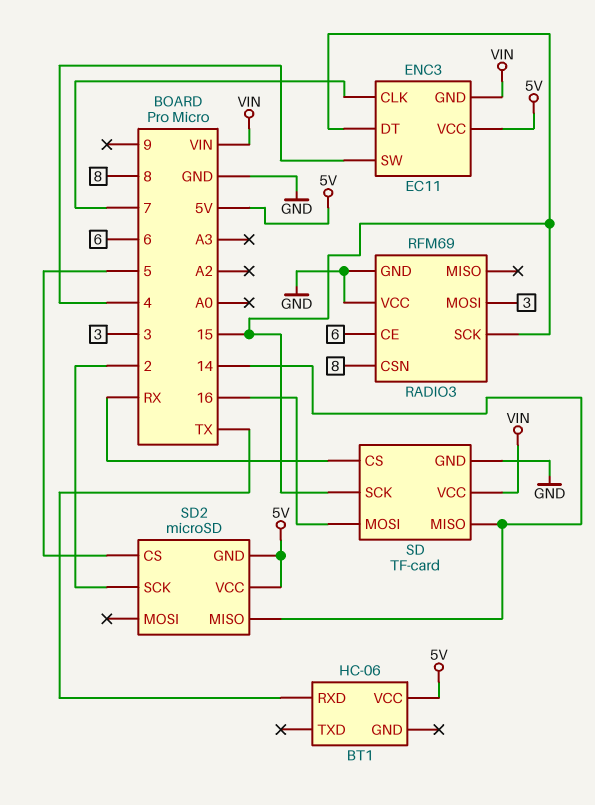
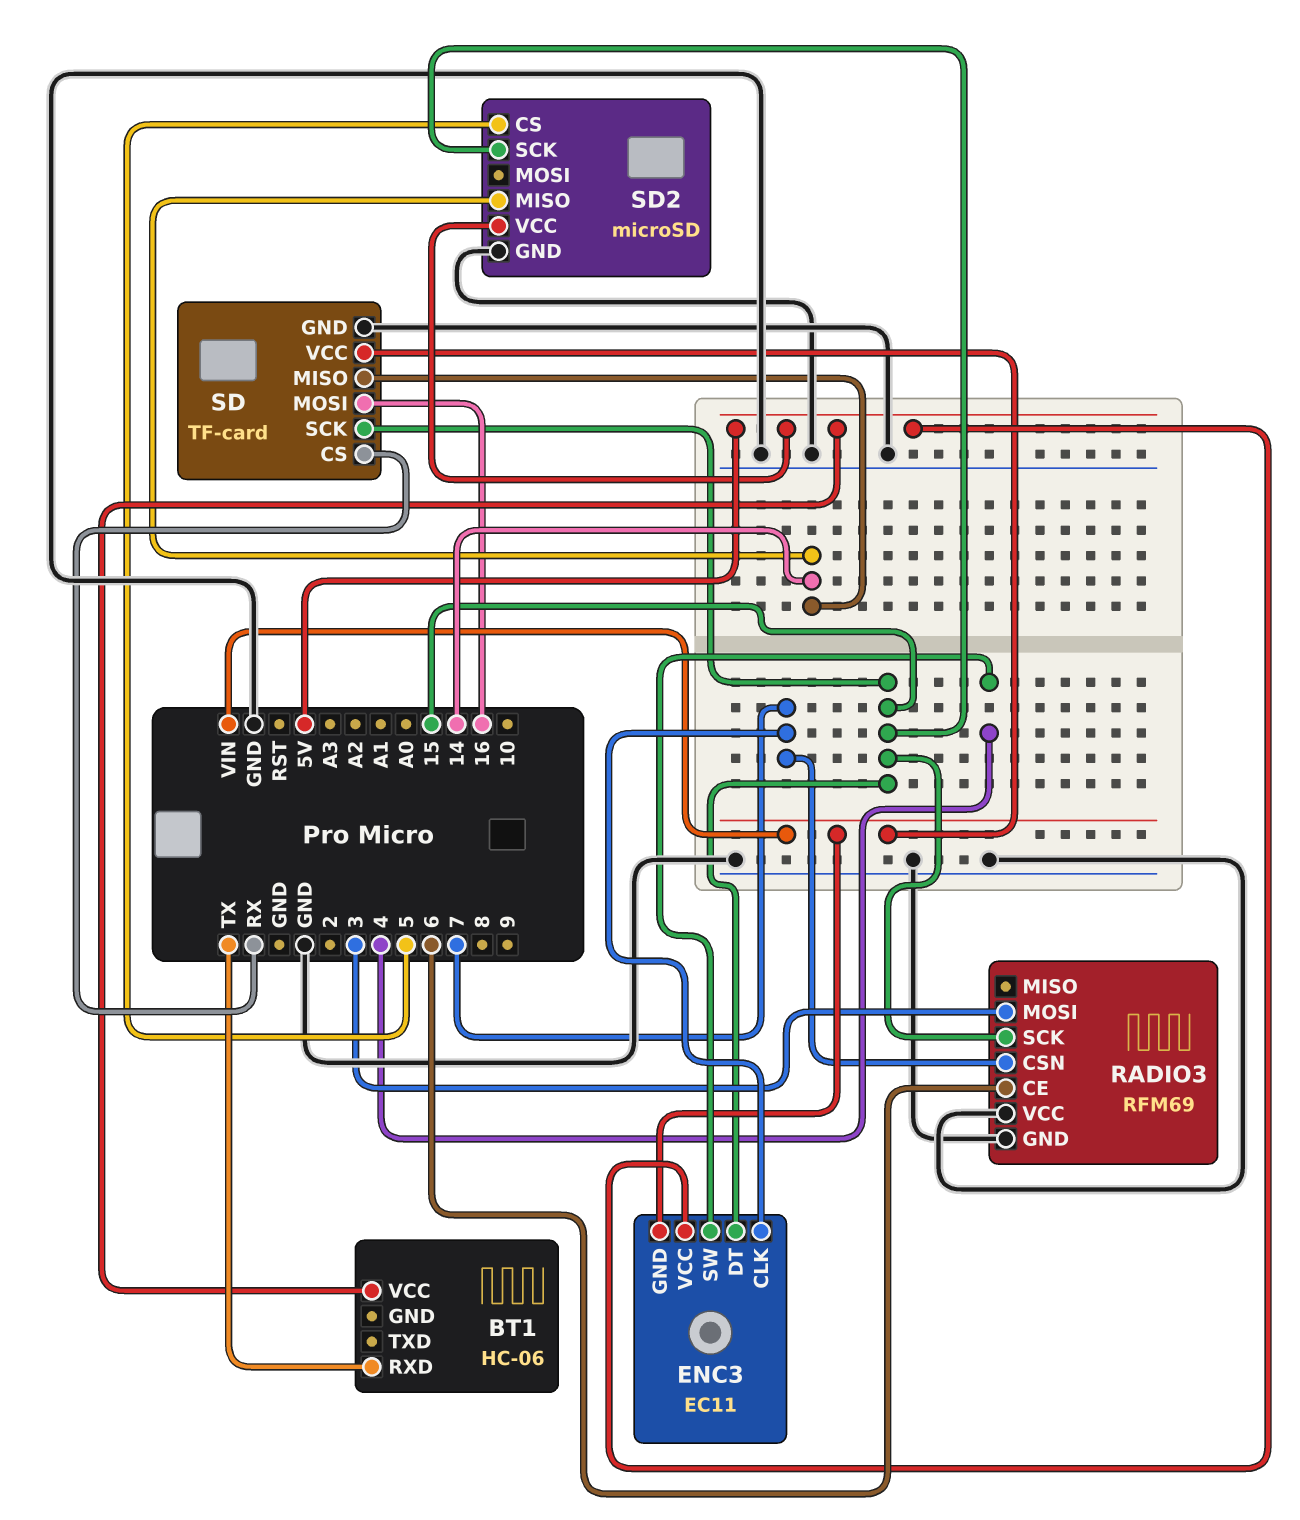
RADIO3 pin CSN: 8 -> 7
SD2 pin GND: 5V -> GND
SD2 pin SCK: 2 -> 15

